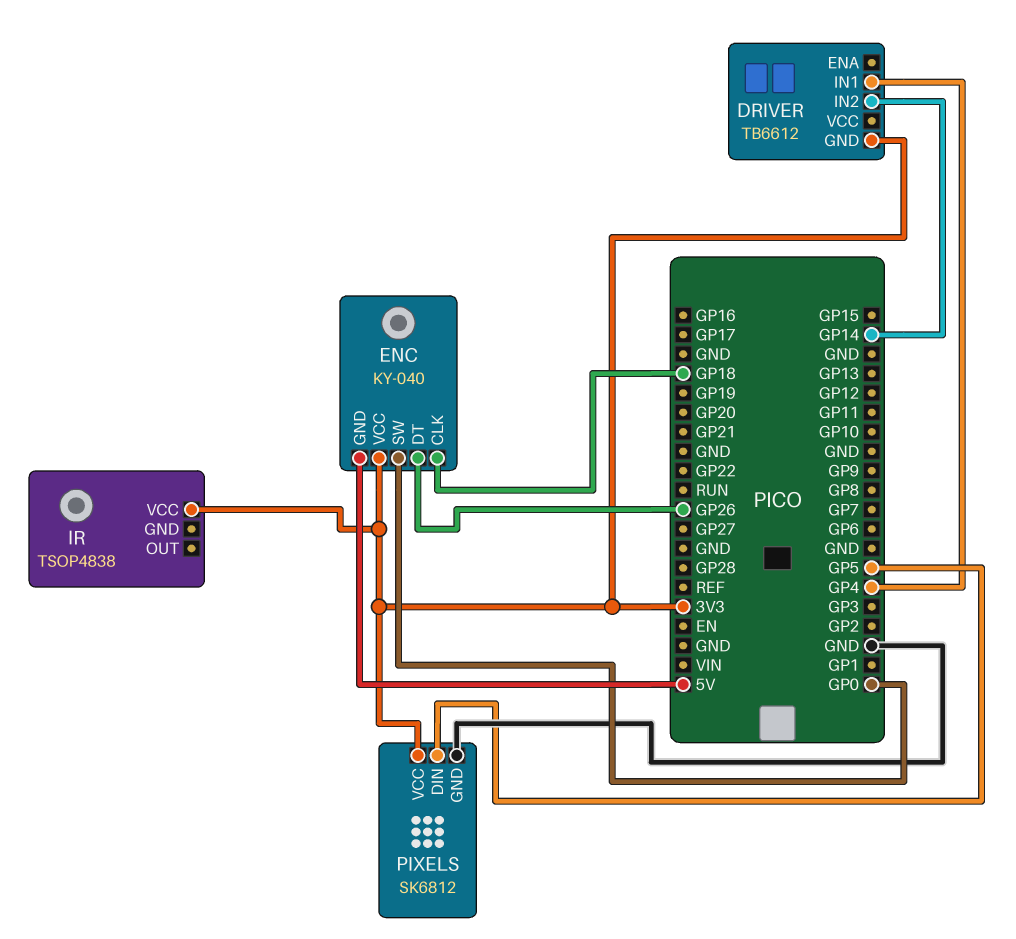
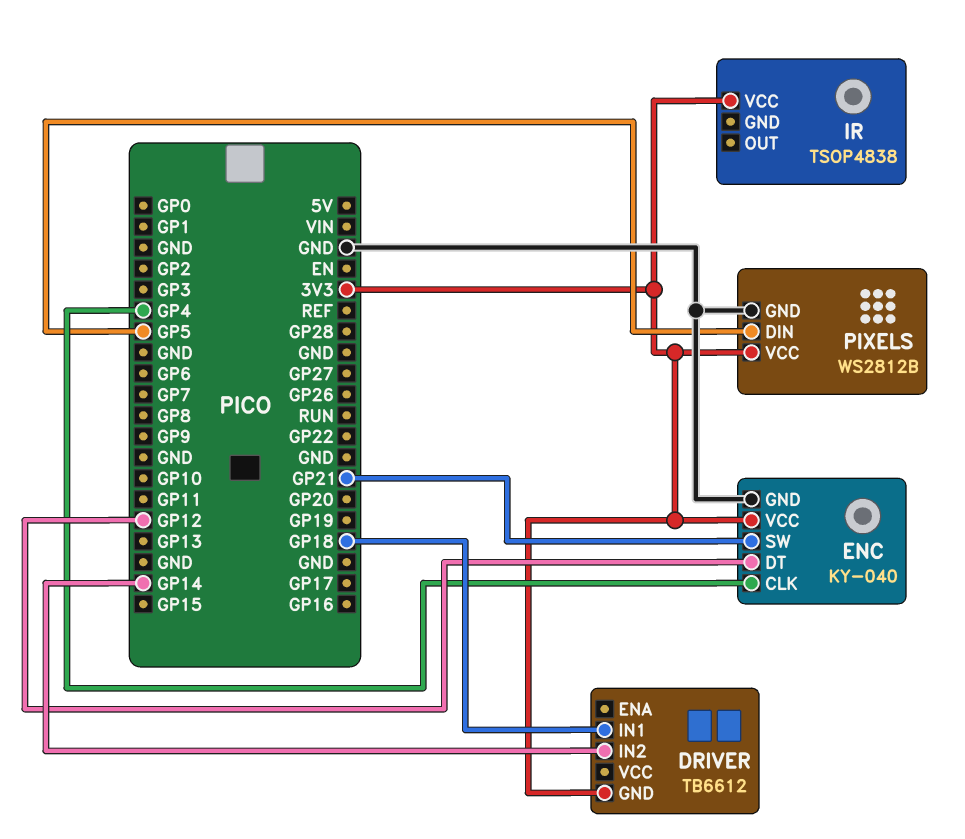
DRIVER pin IN1: GP4 -> GP18
ENC pin CLK: GP18 -> GP4
ENC pin DT: GP26 -> GP12
ENC pin GND: 5V -> GND
ENC pin SW: GP0 -> GP21
PIXELS: SK6812 -> WS2812B

